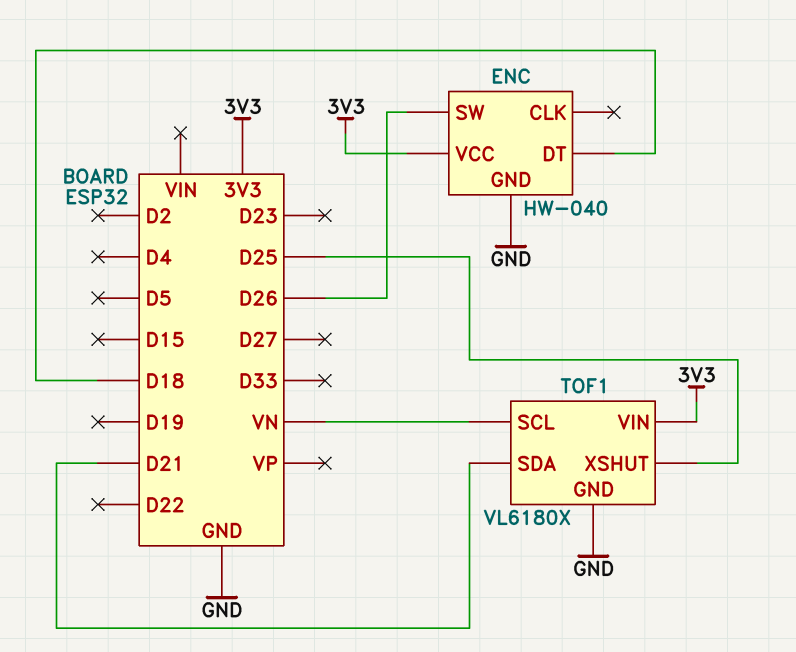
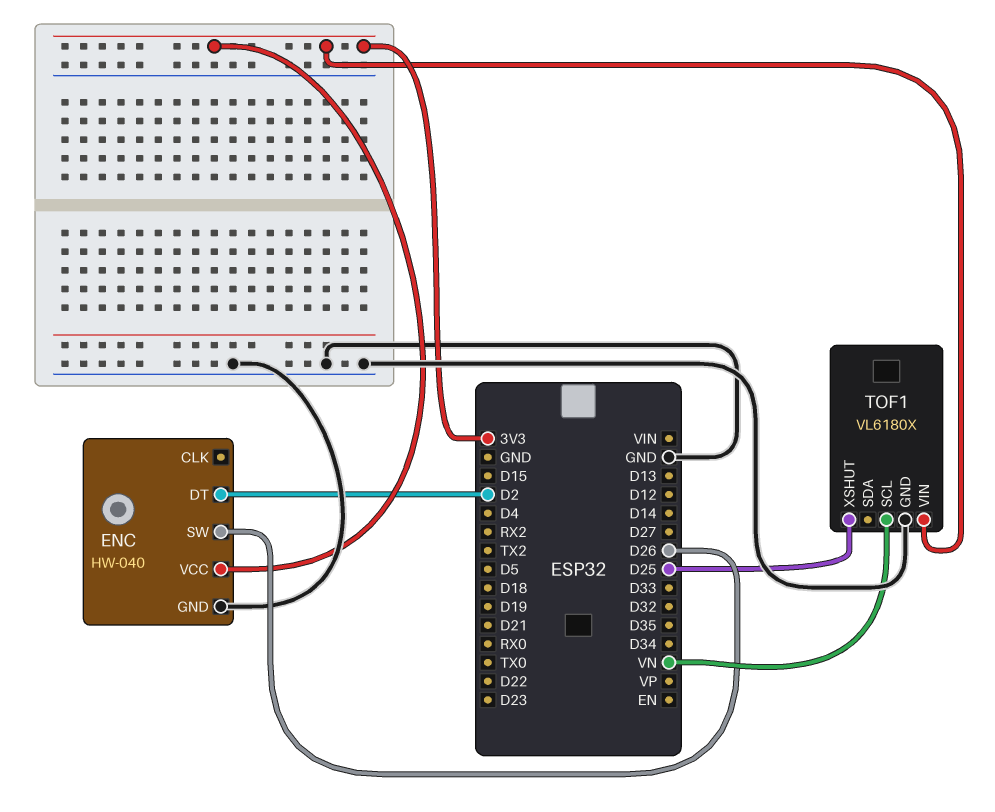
ENC pin DT: D18 -> D2
TOF1 pin SDA: D21 -> none

